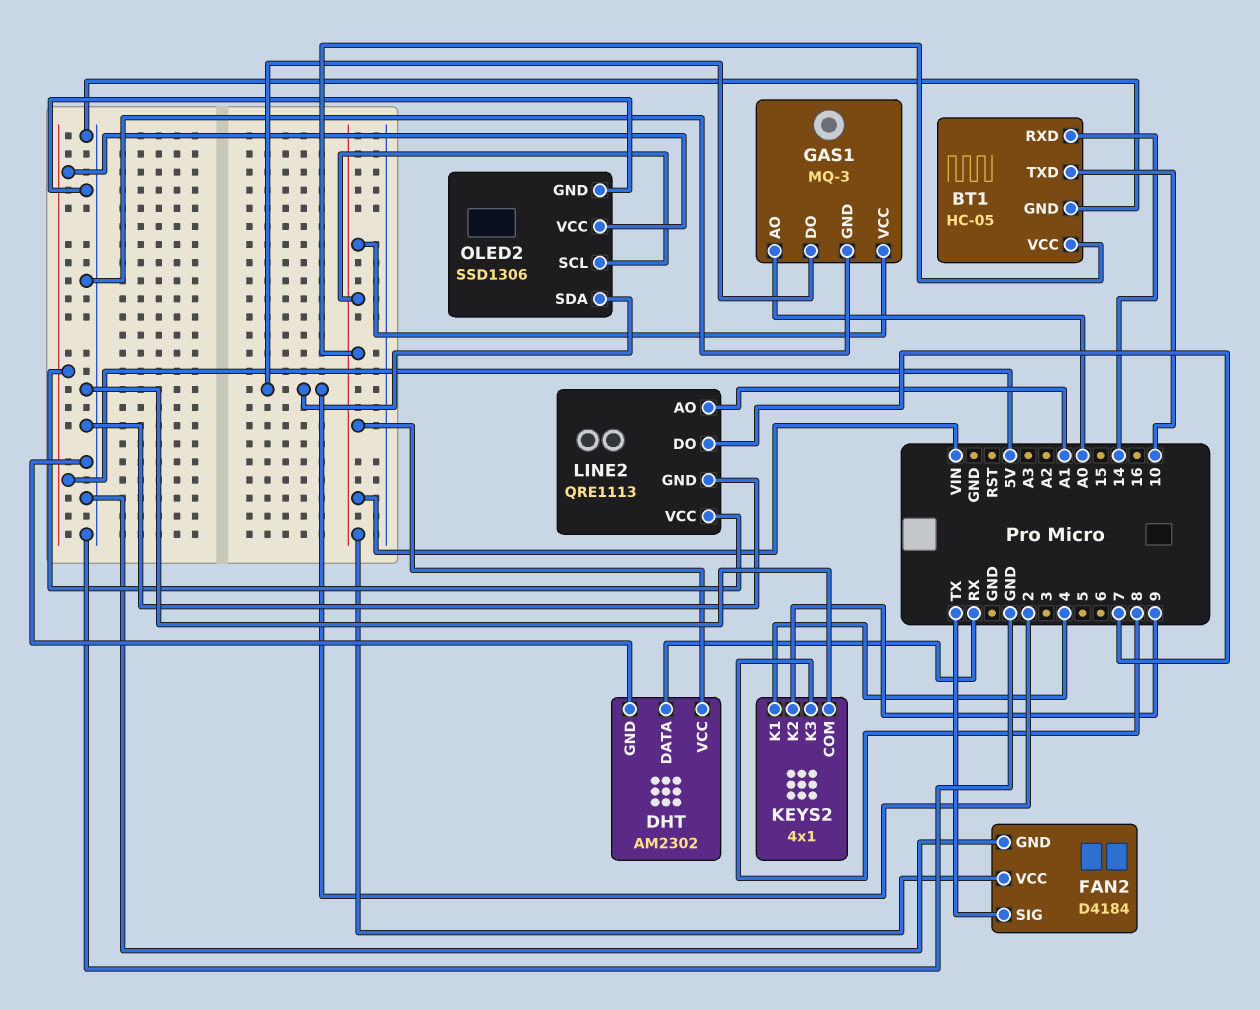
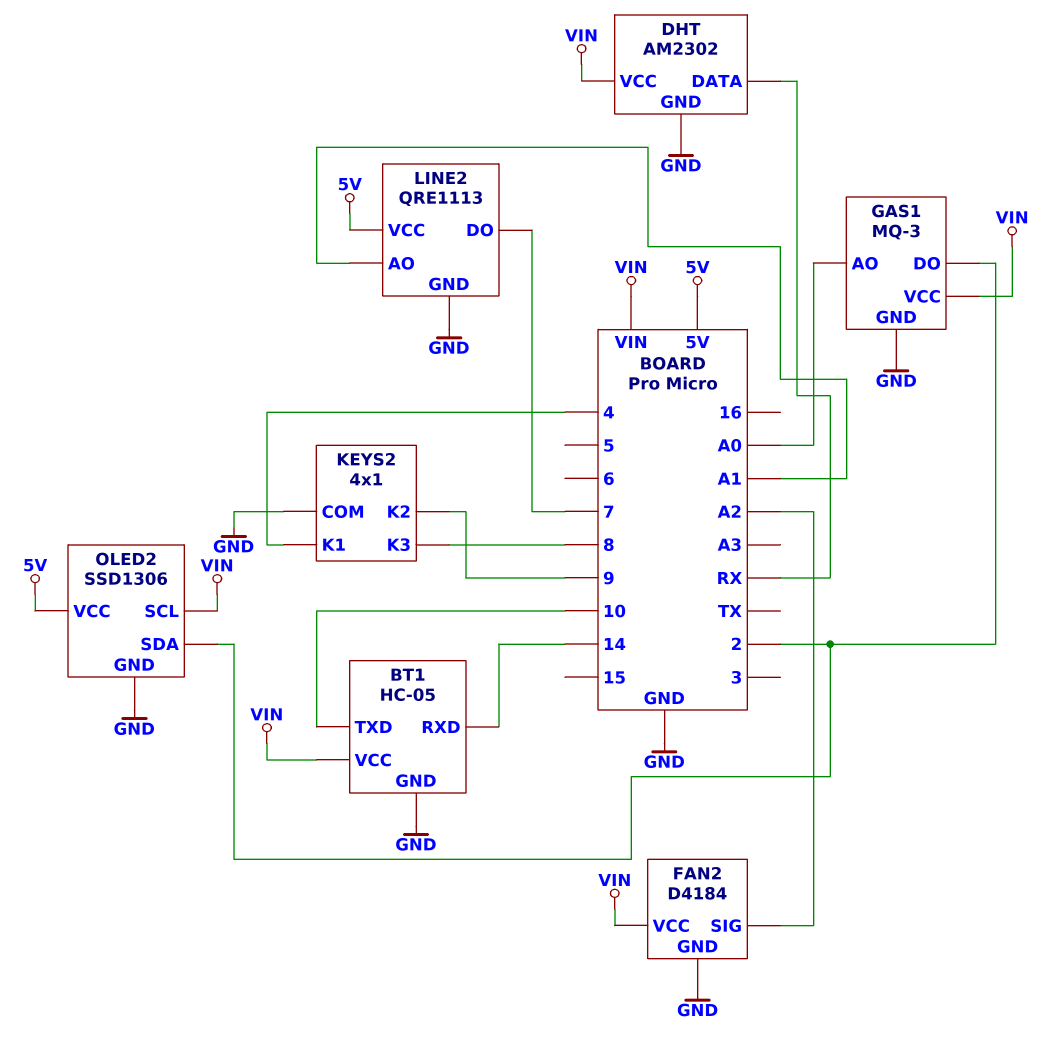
FAN2 pin SIG: TX -> A2

